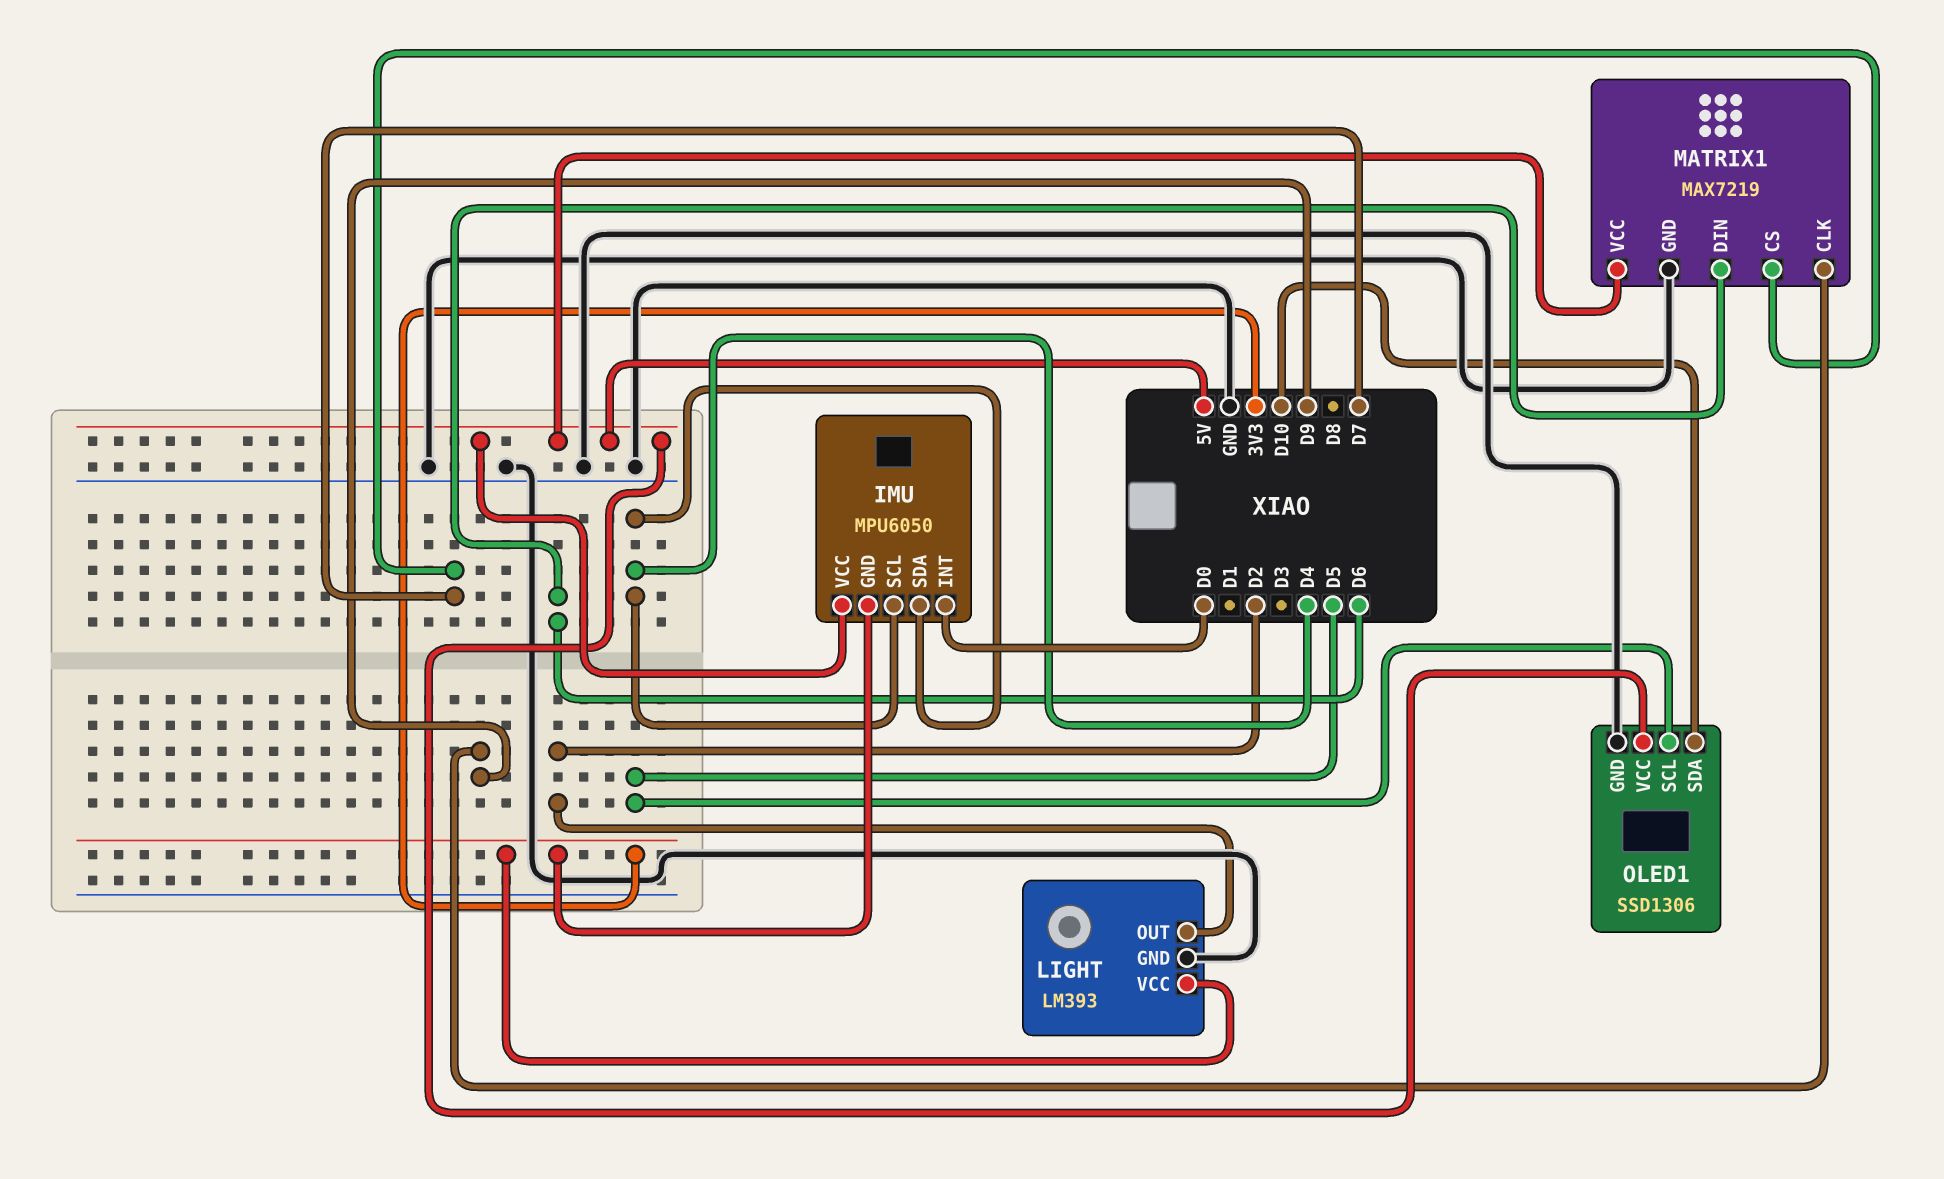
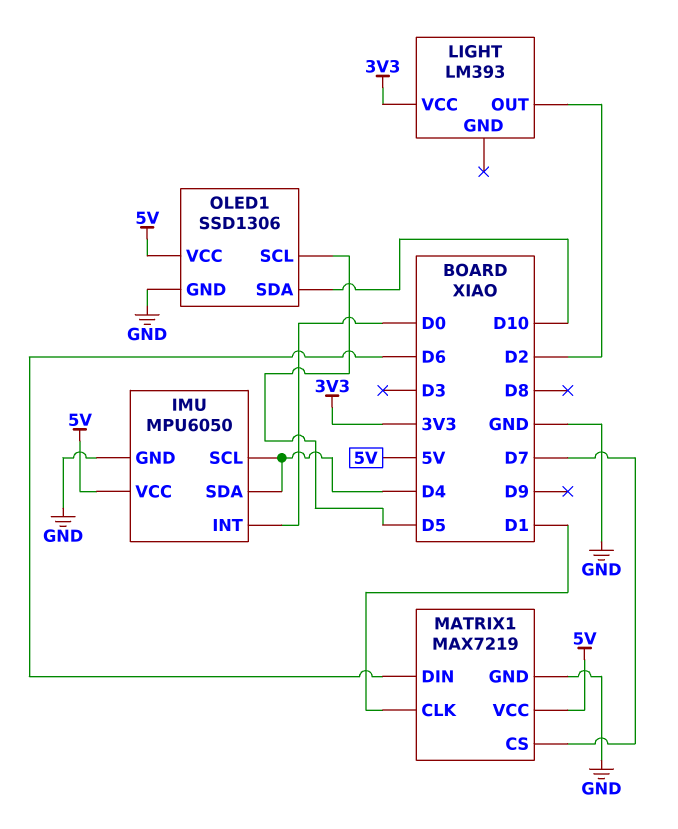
IMU pin GND: 3V3 -> GND
LIGHT pin GND: GND -> none
MATRIX1 pin CLK: D9 -> D1

